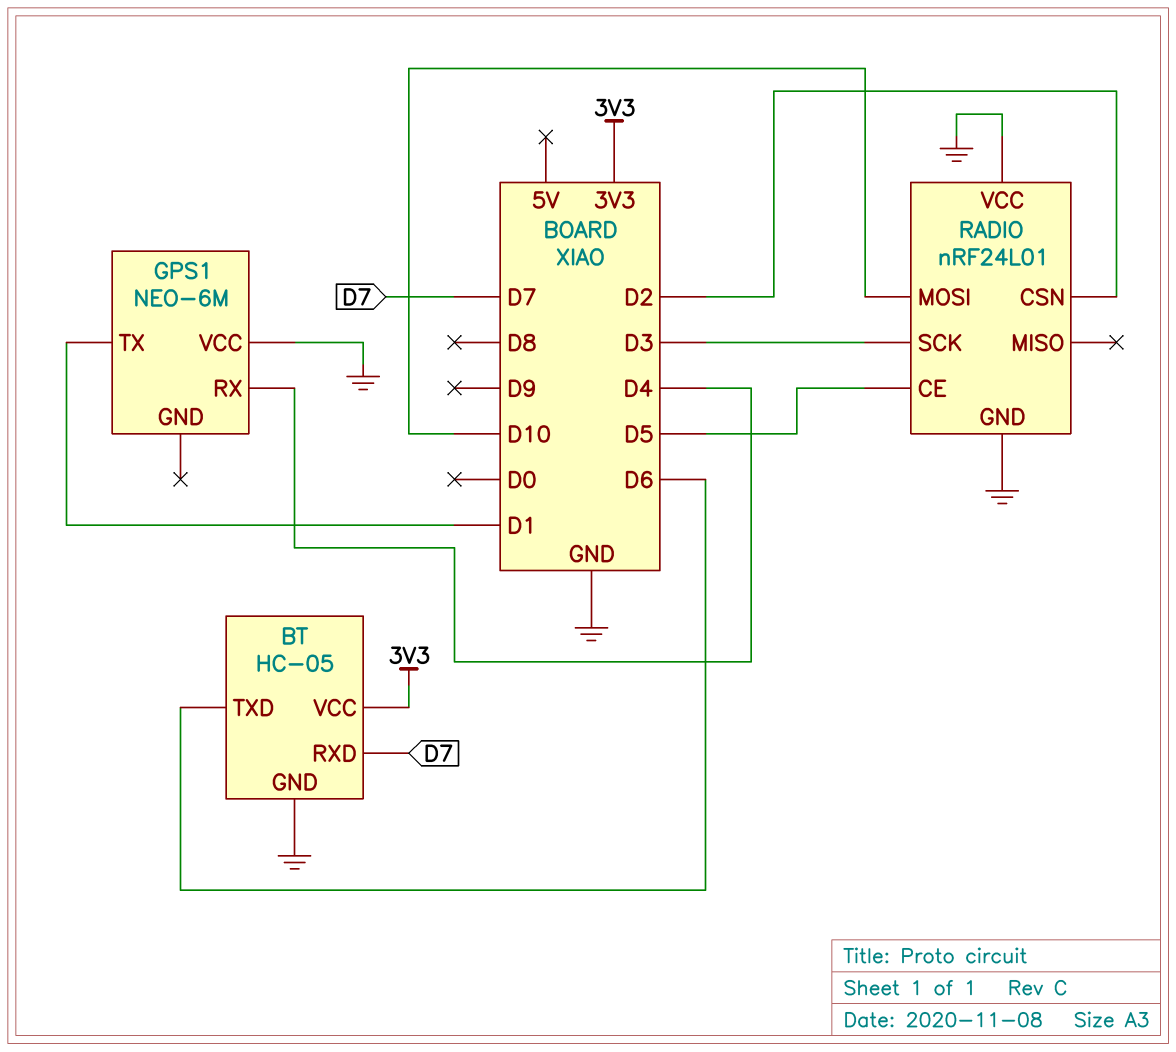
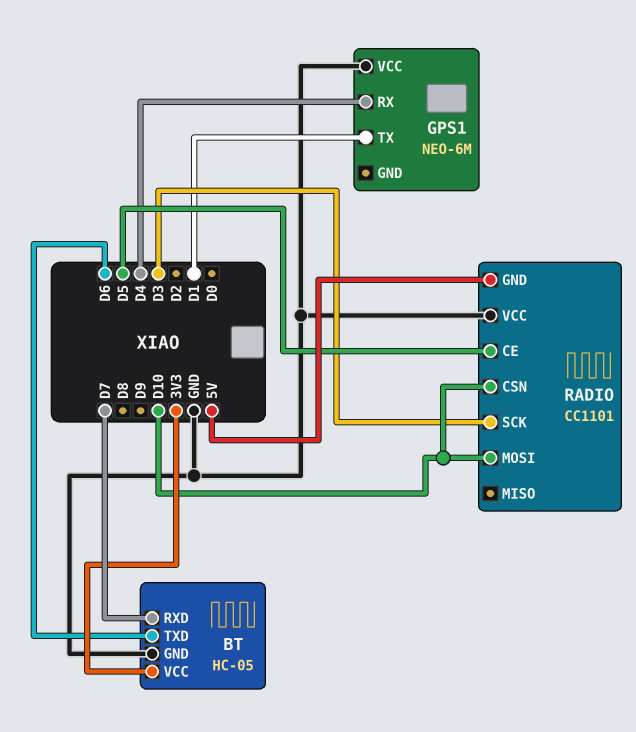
RADIO: nRF24L01 -> CC1101
RADIO pin CSN: D2 -> D10
RADIO pin GND: GND -> 5V

